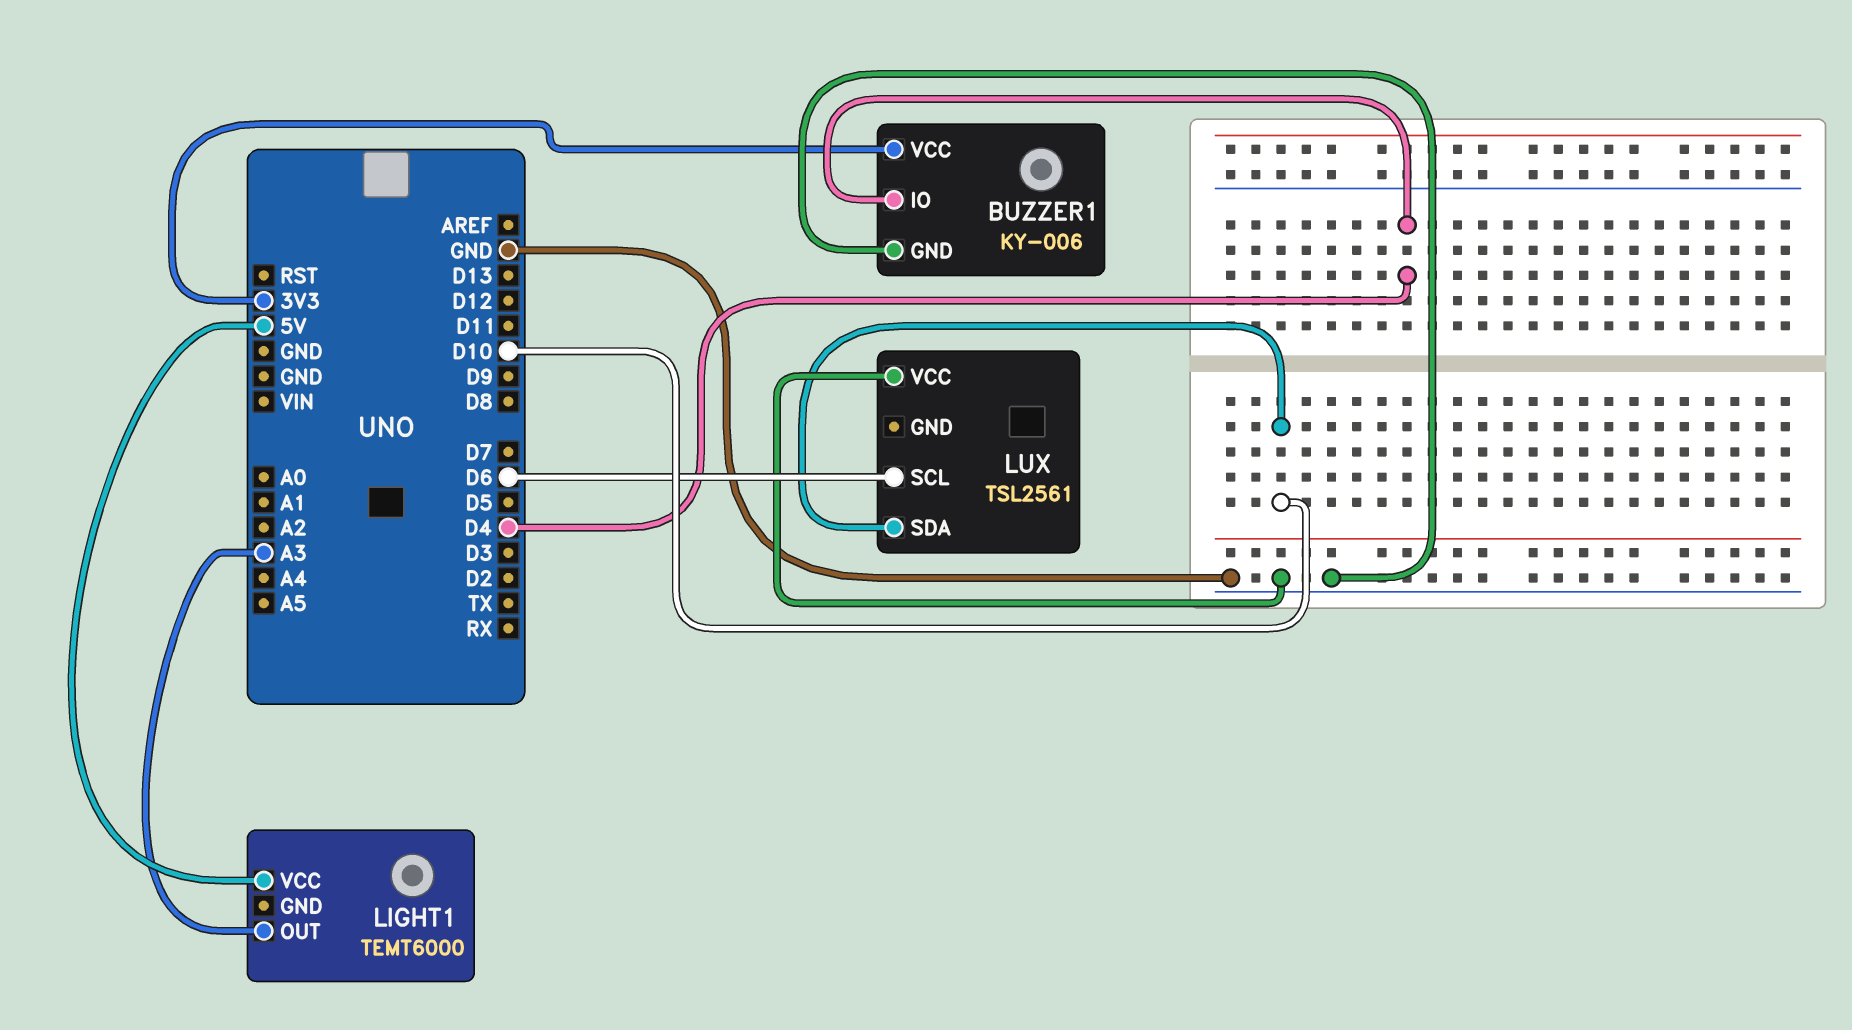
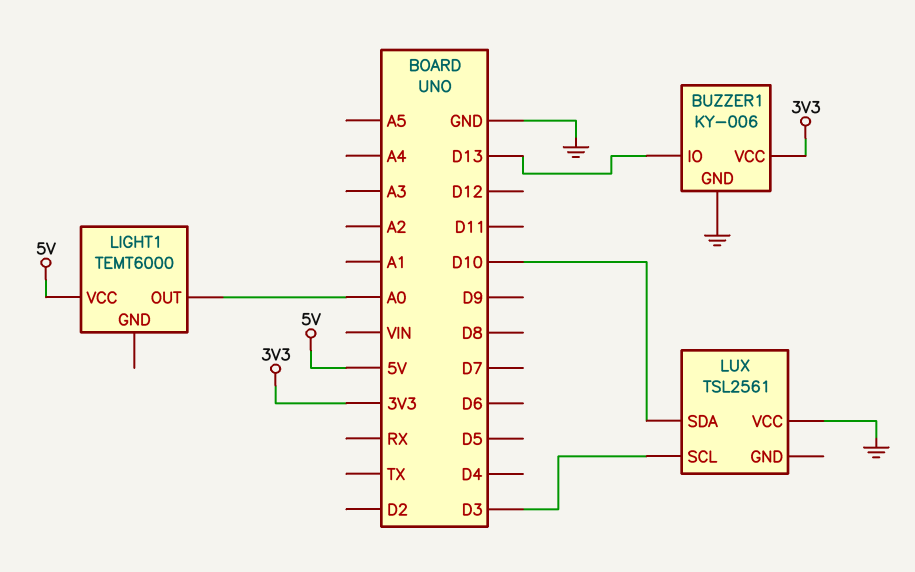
BUZZER1 pin IO: D4 -> D13
LIGHT1 pin OUT: A3 -> A0
LUX pin SCL: D6 -> D3

